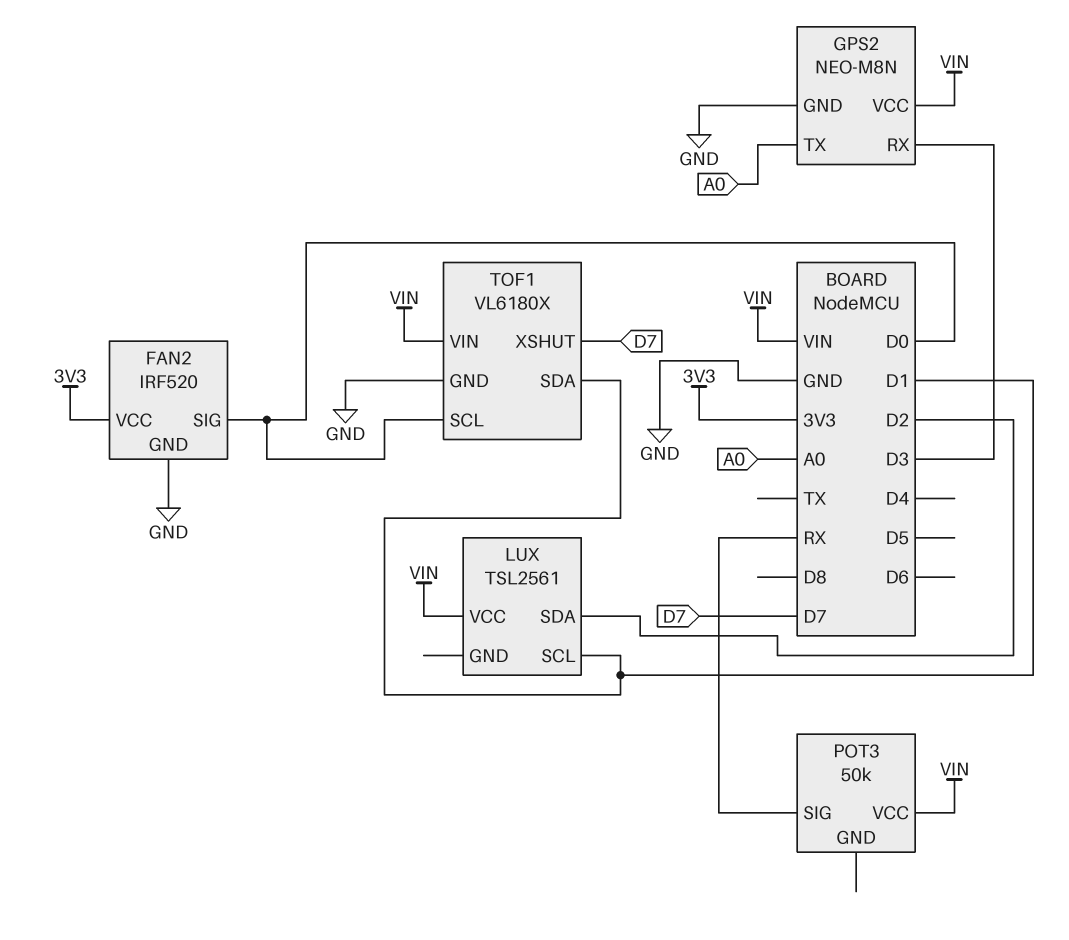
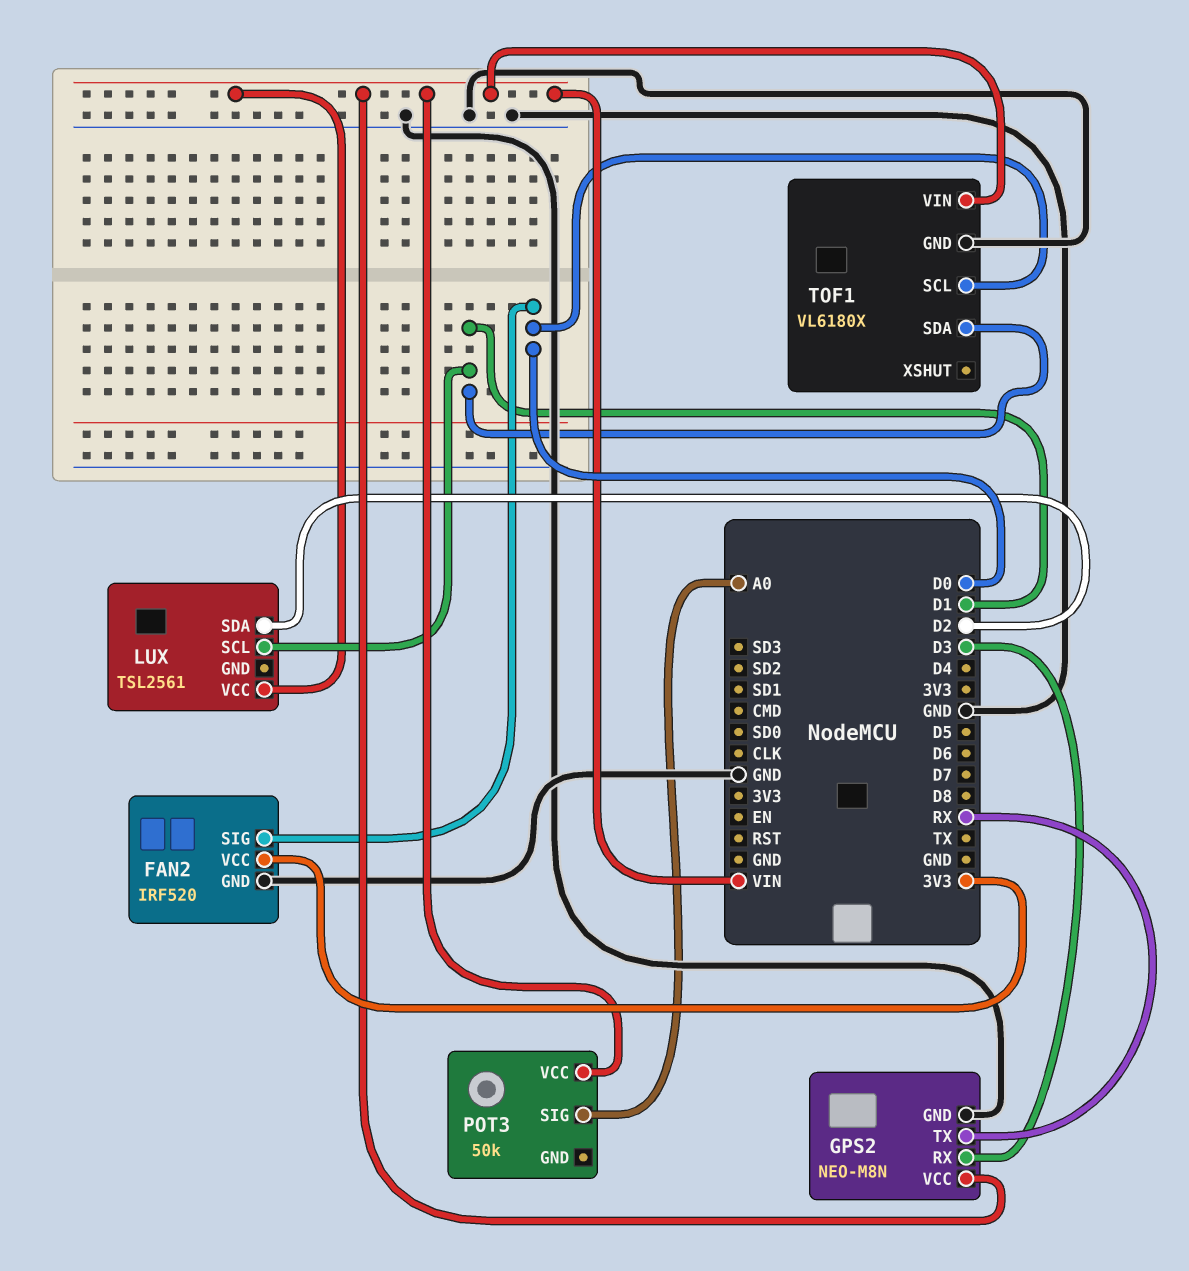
GPS2 pin TX: A0 -> RX
POT3 pin SIG: RX -> A0
TOF1 pin XSHUT: D7 -> none

